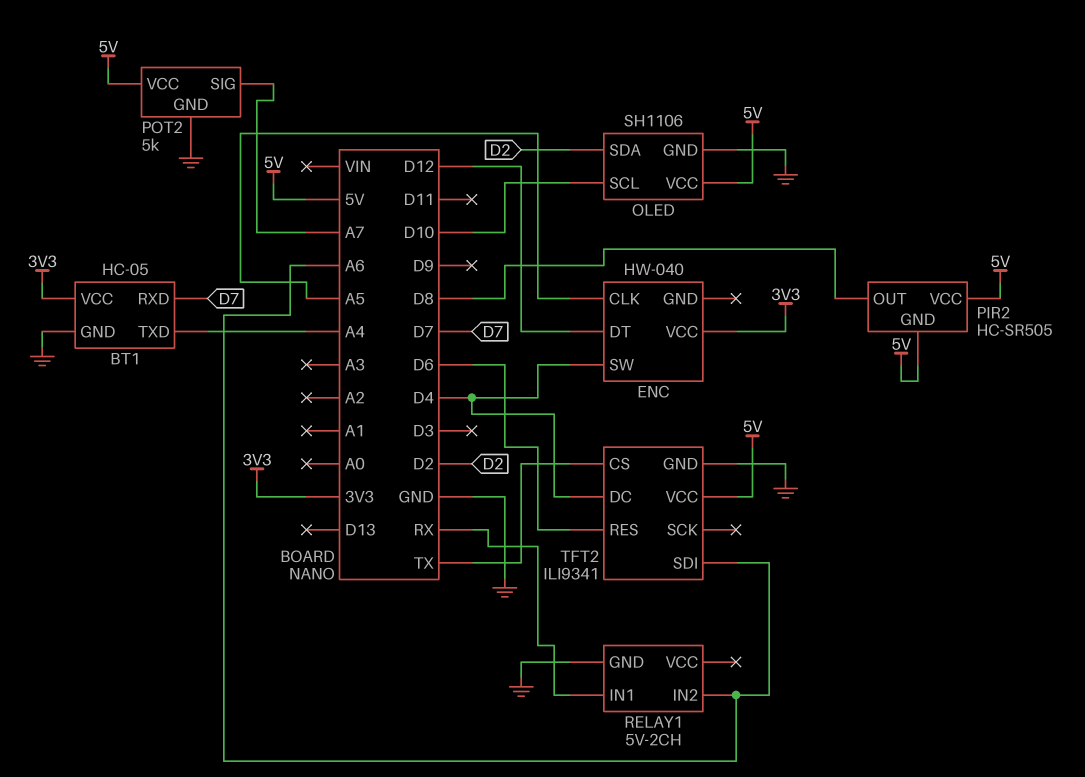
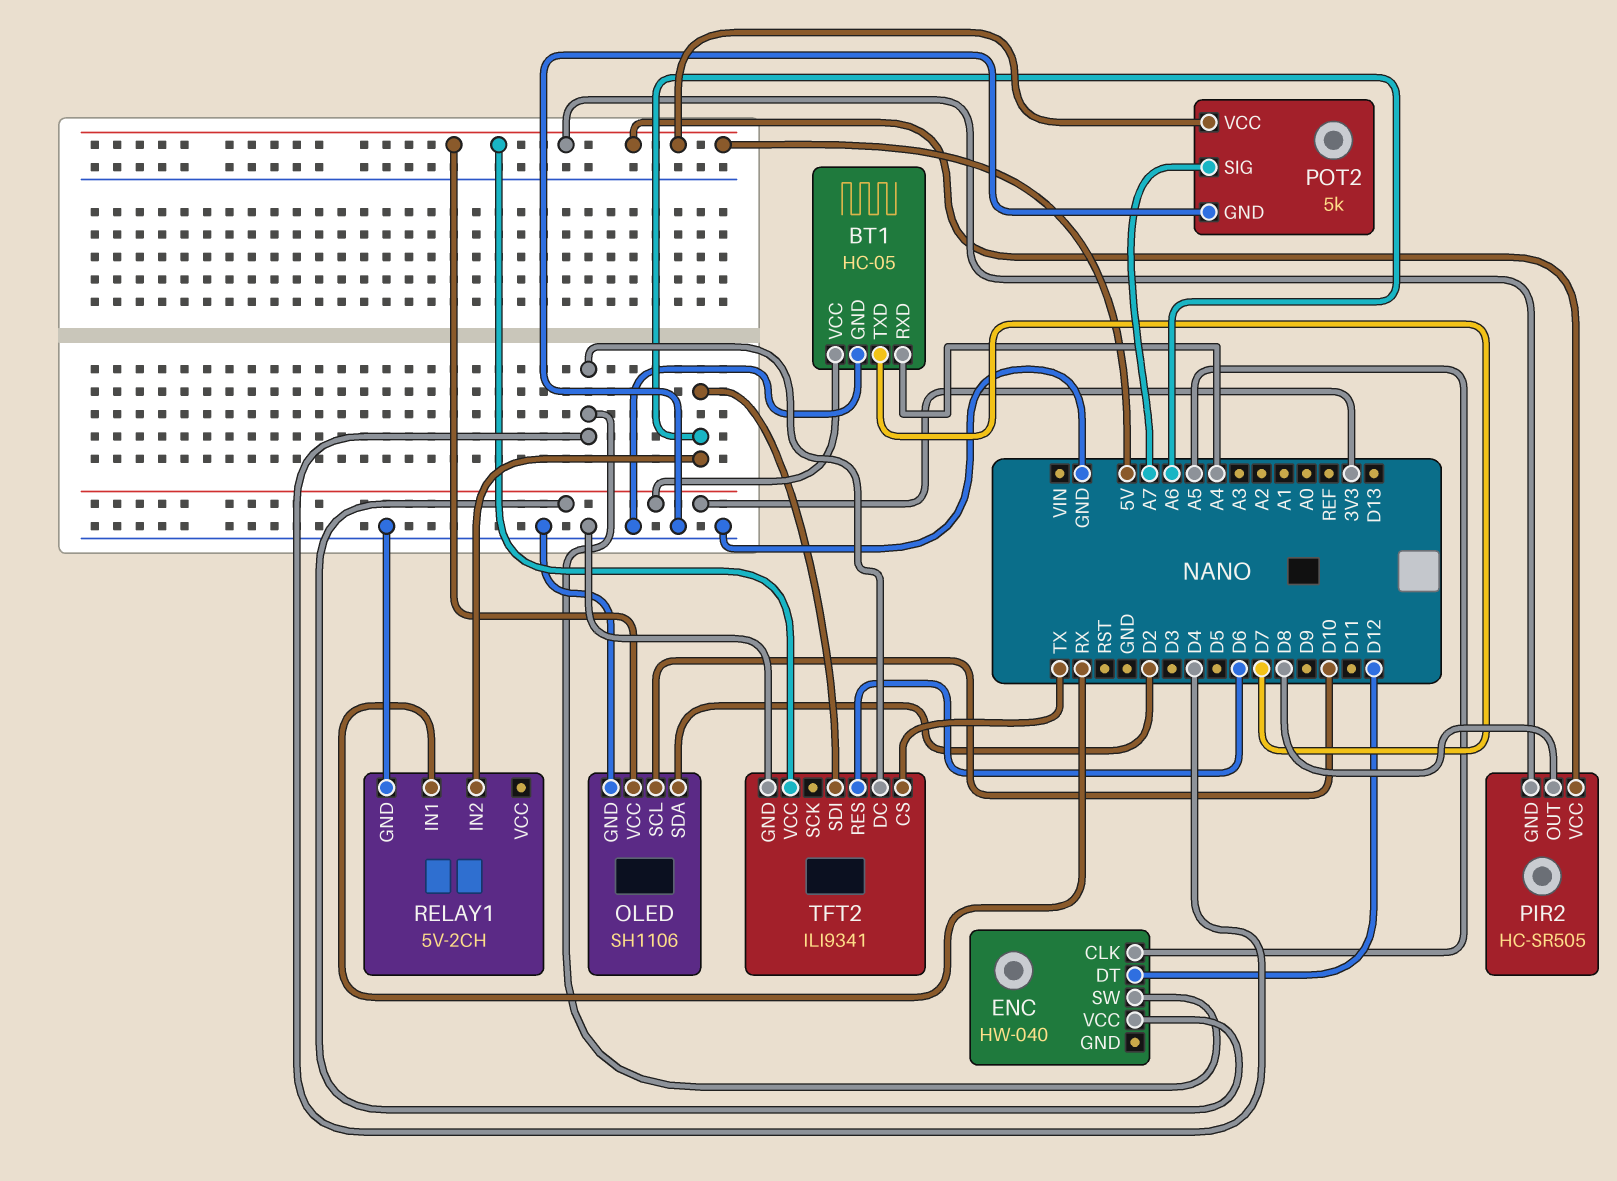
BT1 pin RXD: D7 -> A4
BT1 pin TXD: A4 -> D7

